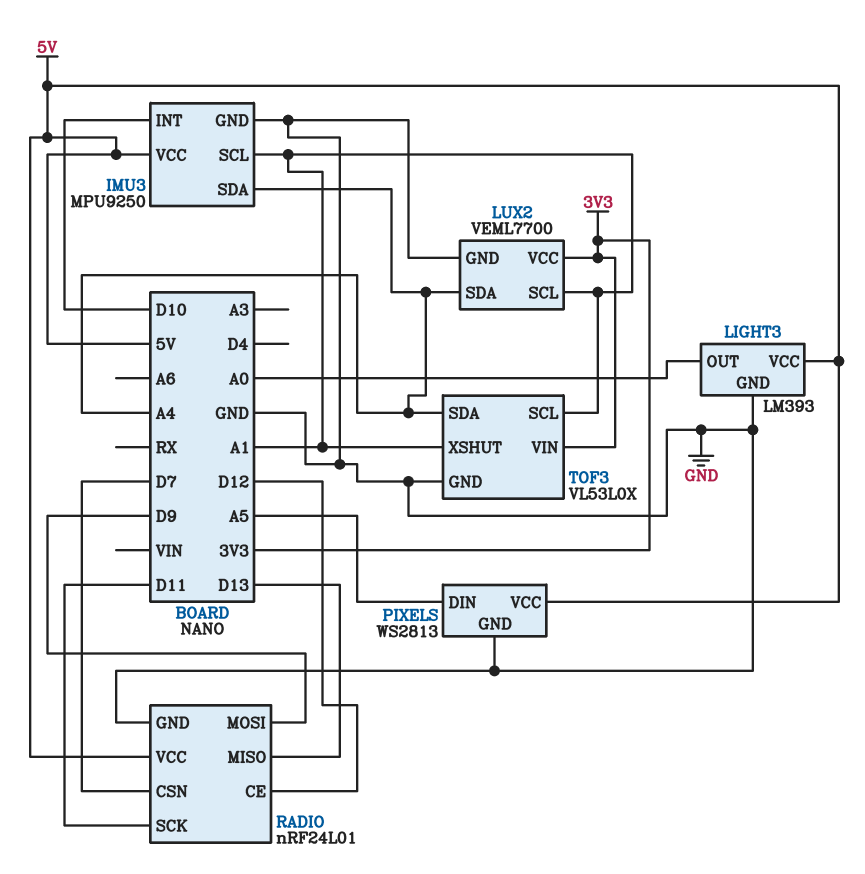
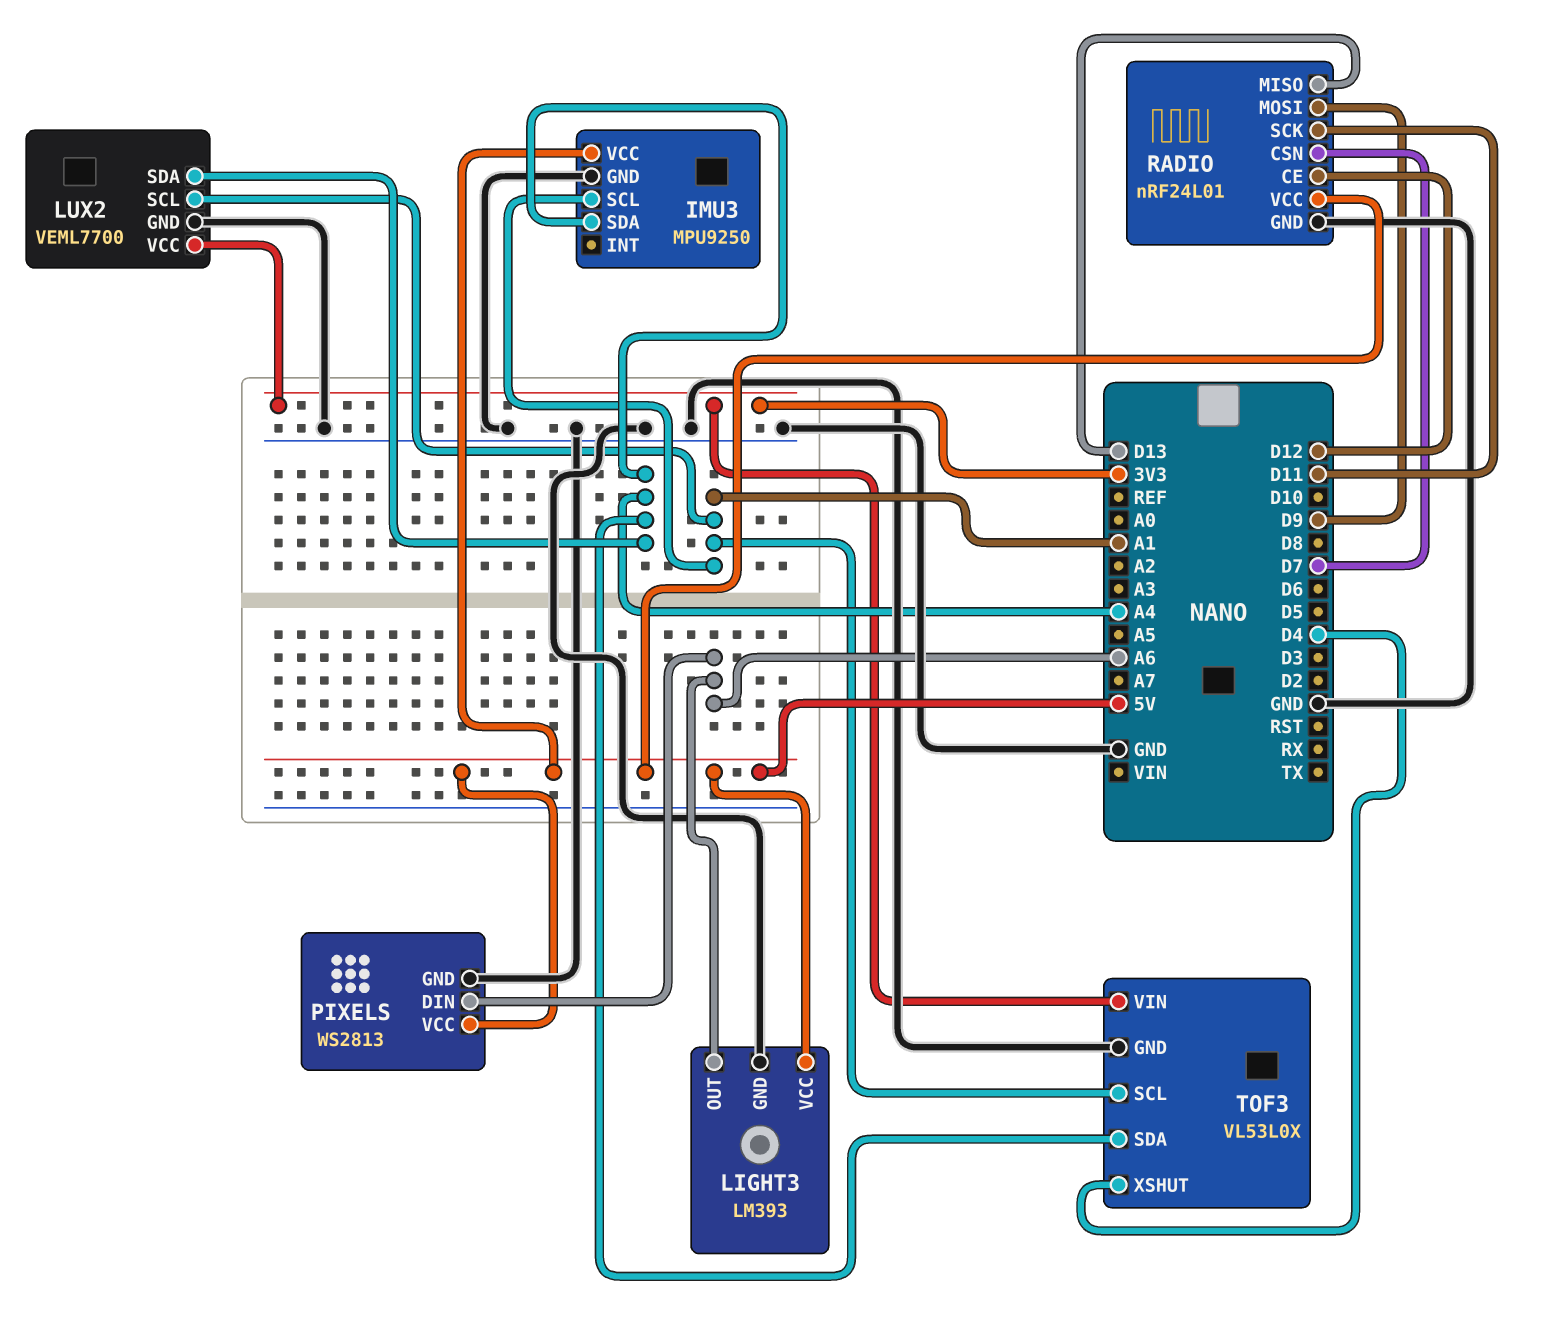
IMU3 pin INT: D10 -> none
LIGHT3 pin OUT: A0 -> A6
PIXELS pin DIN: A5 -> A6
TOF3 pin XSHUT: A1 -> D4

